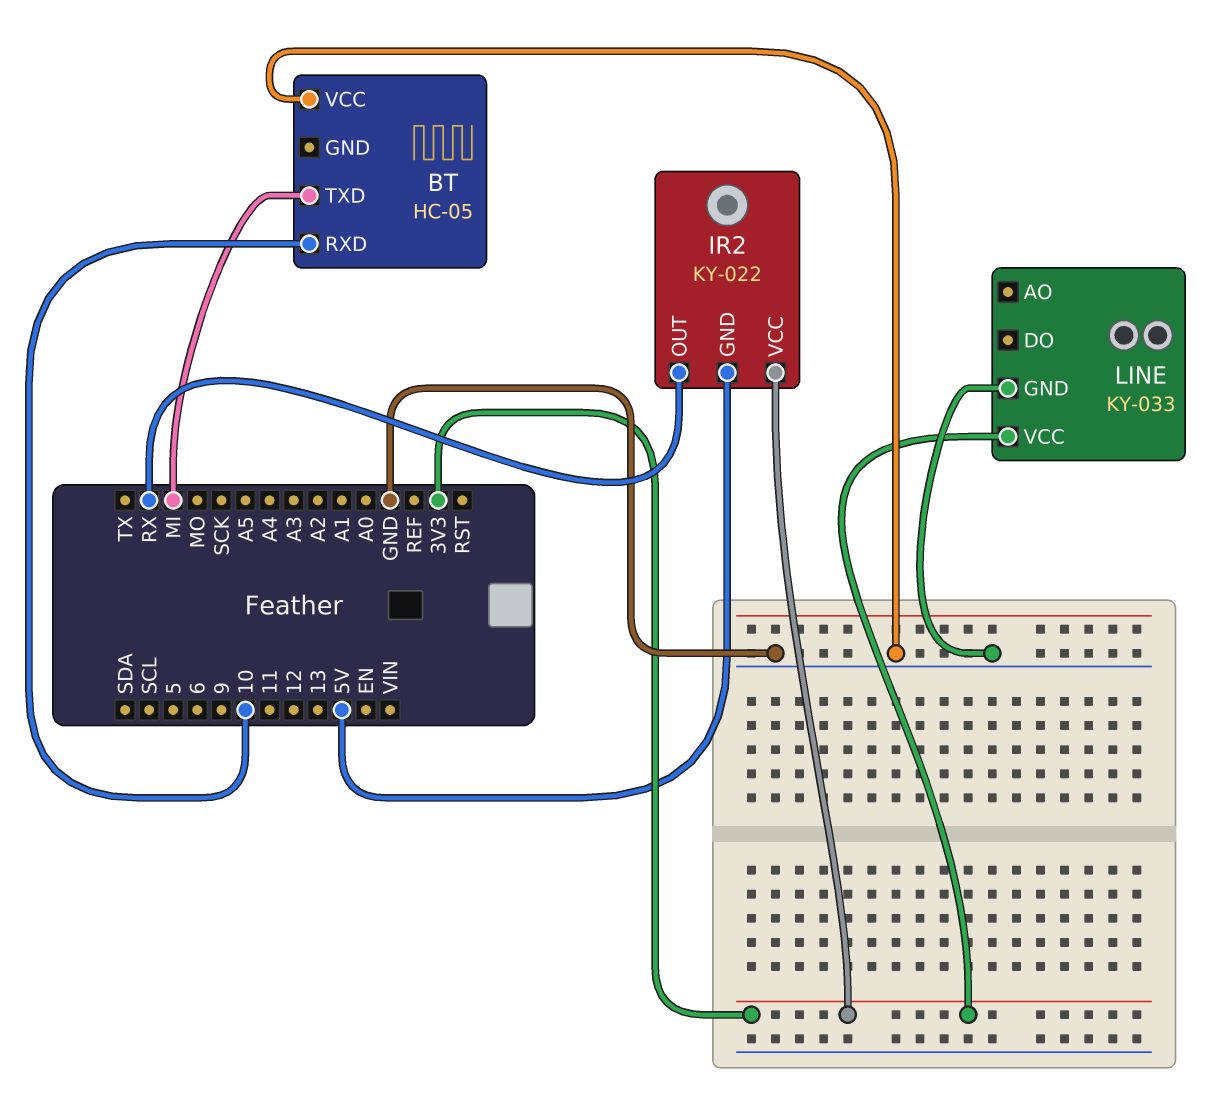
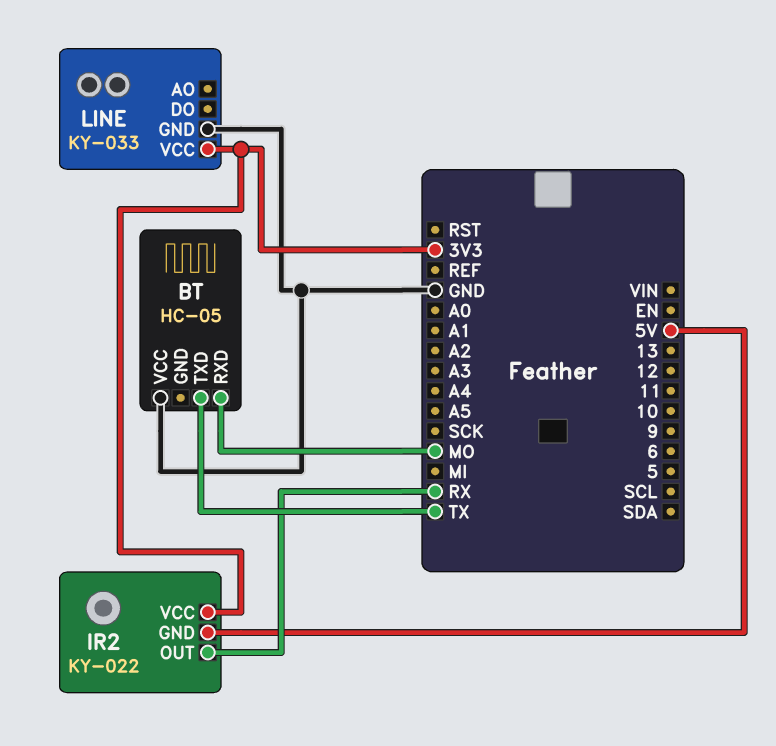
BT pin RXD: 10 -> MO
BT pin TXD: MI -> TX

